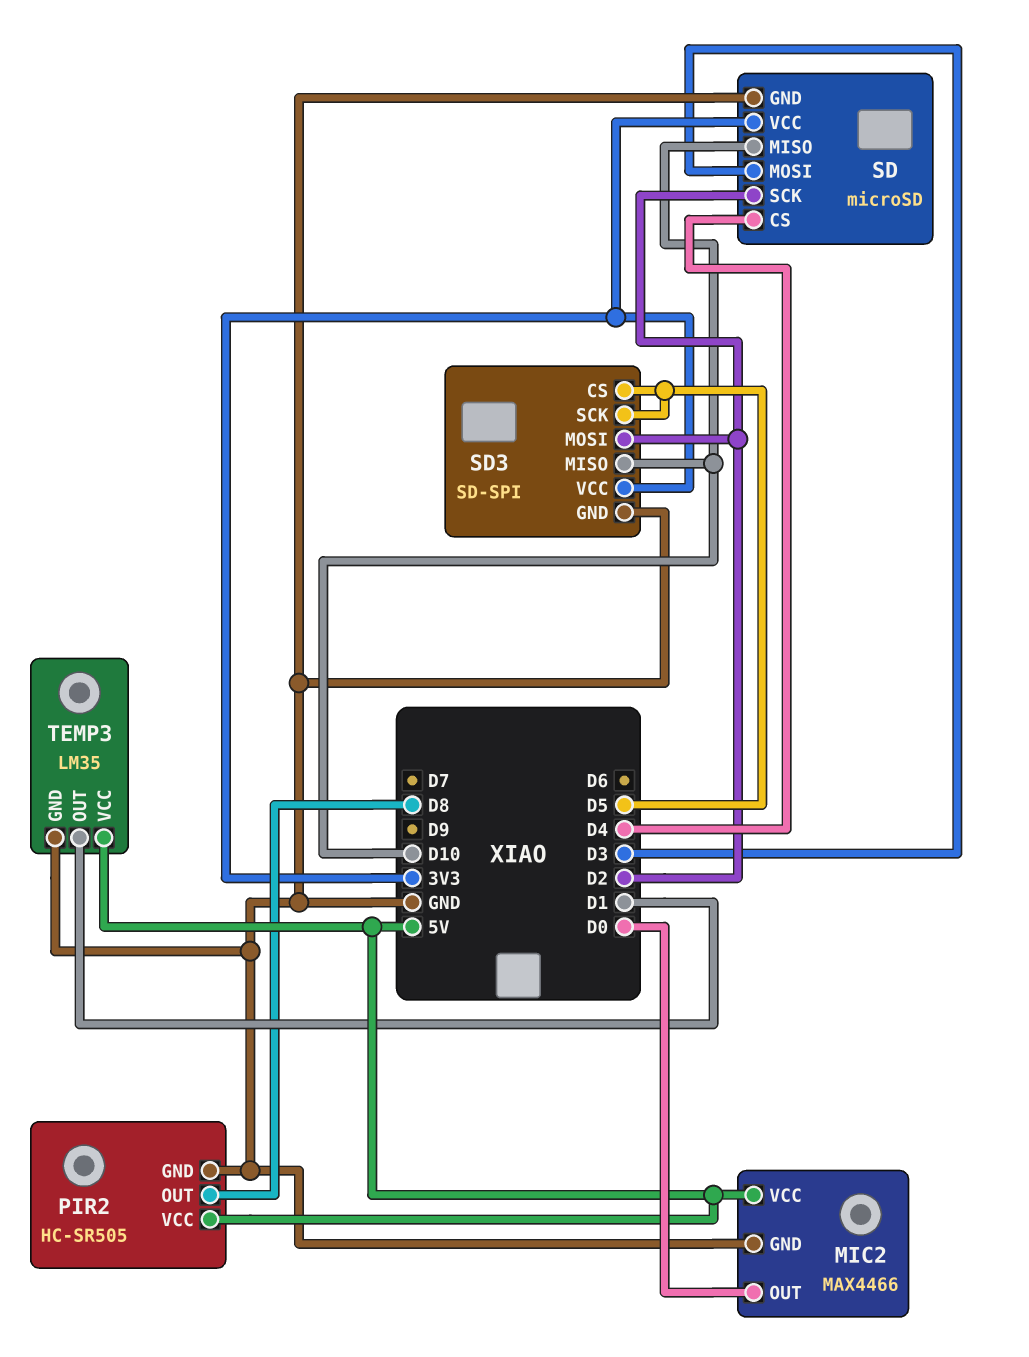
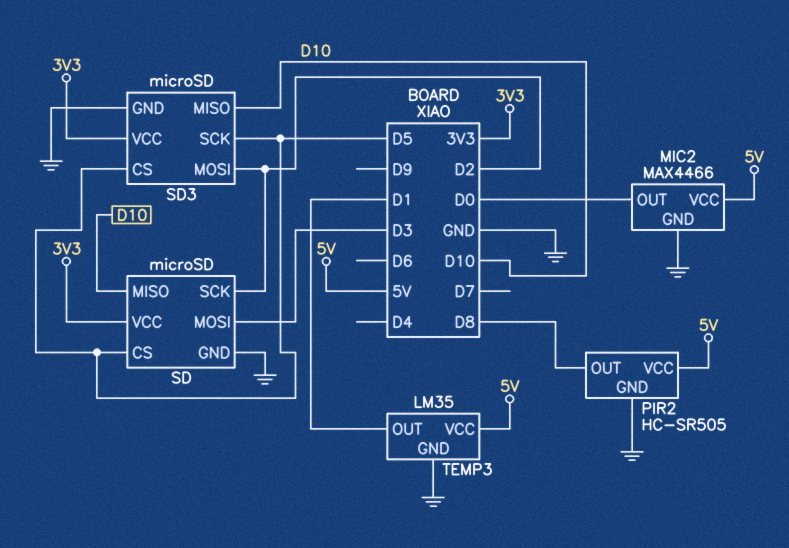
SD pin CS: D4 -> D5
SD3: SD-SPI -> microSD

